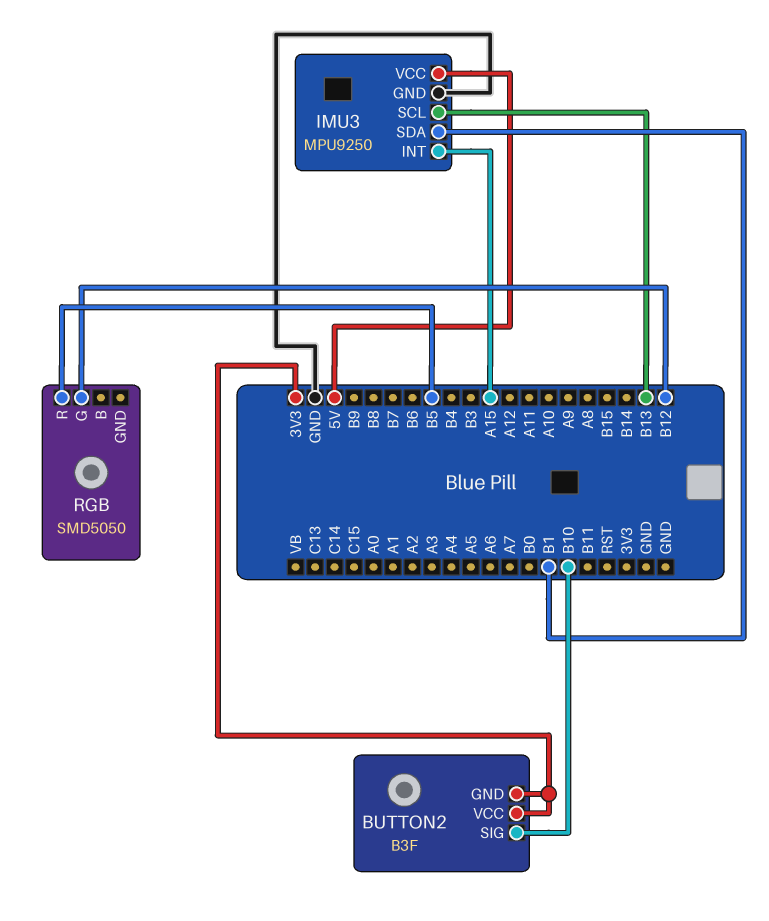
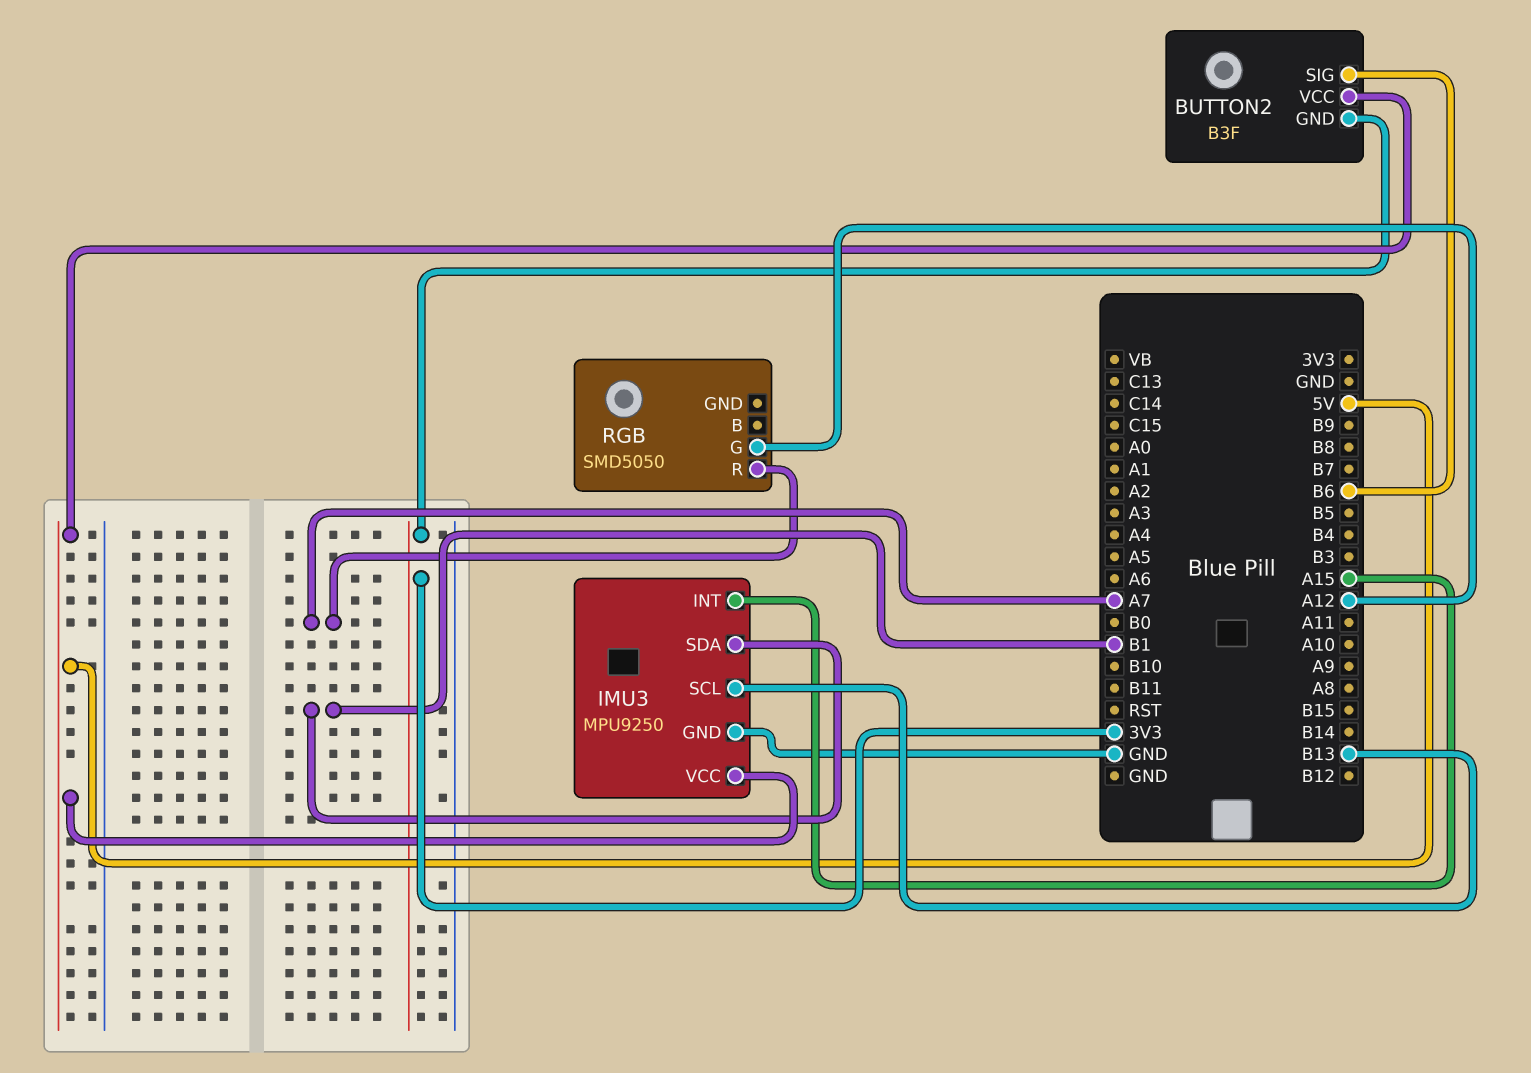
BUTTON2 pin SIG: B10 -> B6
BUTTON2 pin VCC: 3V3 -> 5V
RGB pin G: B12 -> A12
RGB pin R: B5 -> A7

